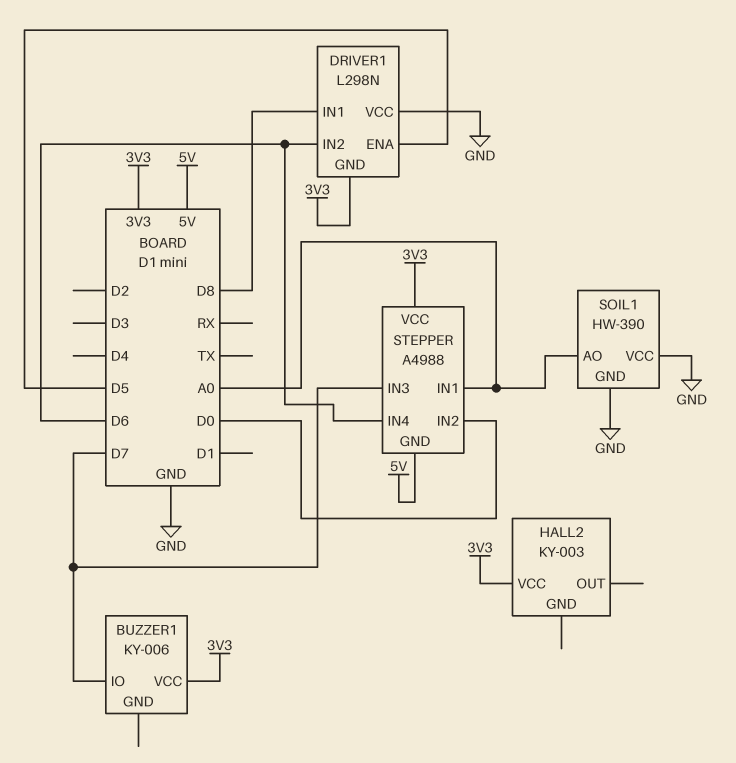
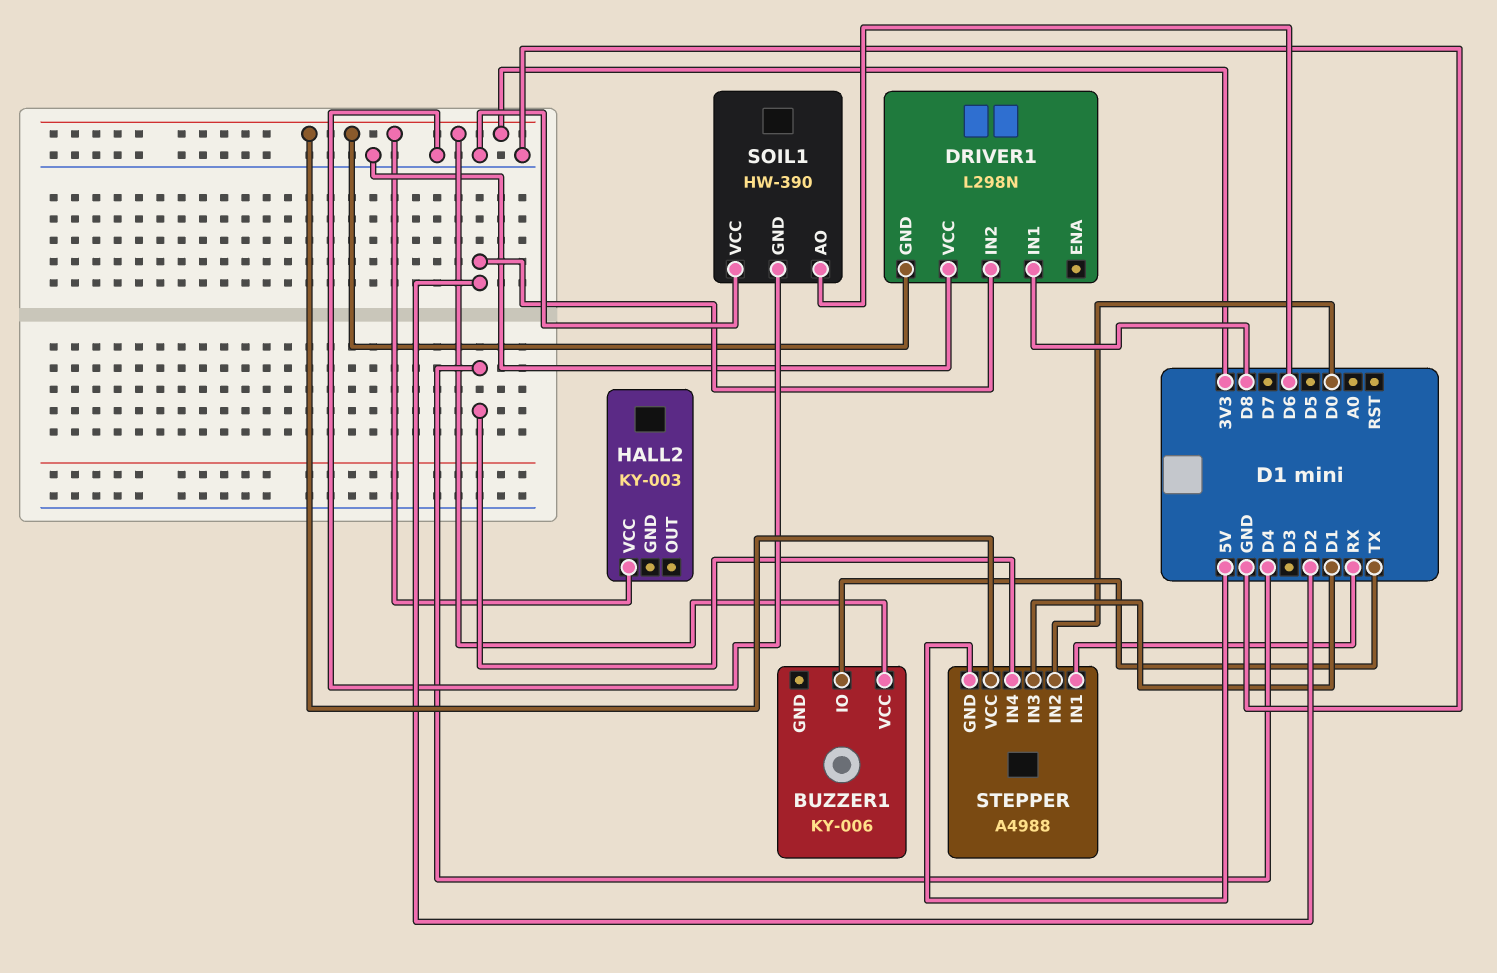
BUZZER1 pin IO: D7 -> TX
DRIVER1 pin ENA: D5 -> none
DRIVER1 pin IN2: D6 -> D2
SOIL1 pin AO: A0 -> D6
STEPPER pin IN1: A0 -> RX
STEPPER pin IN3: D7 -> D1
STEPPER pin IN4: D6 -> D4

